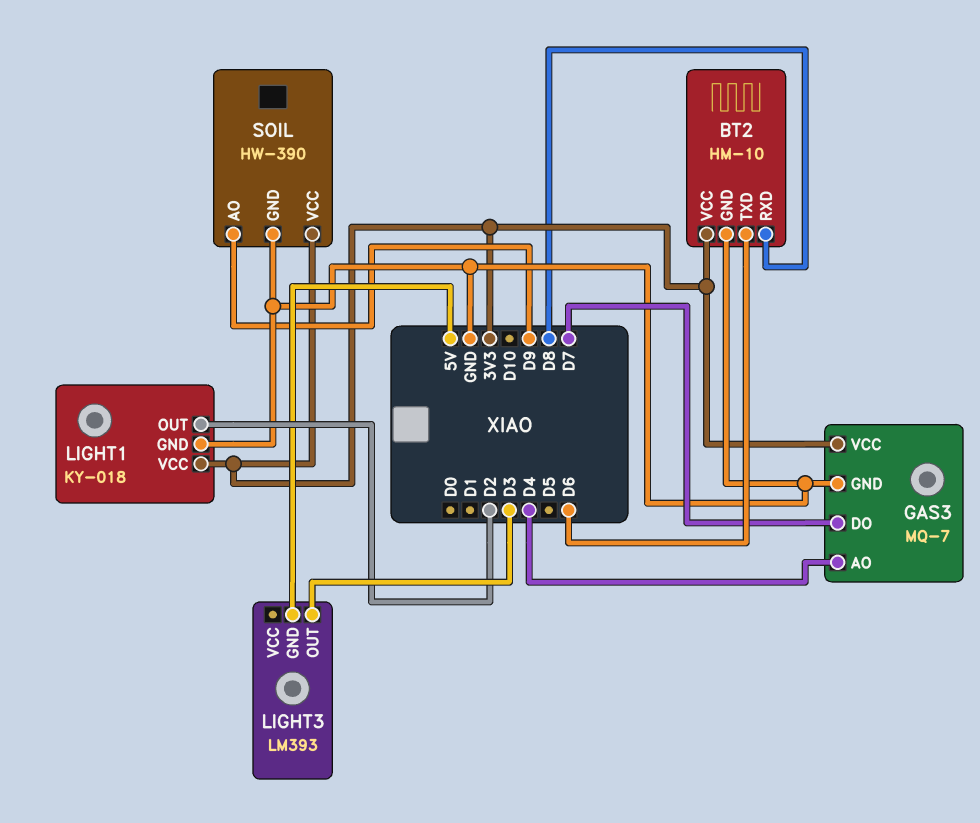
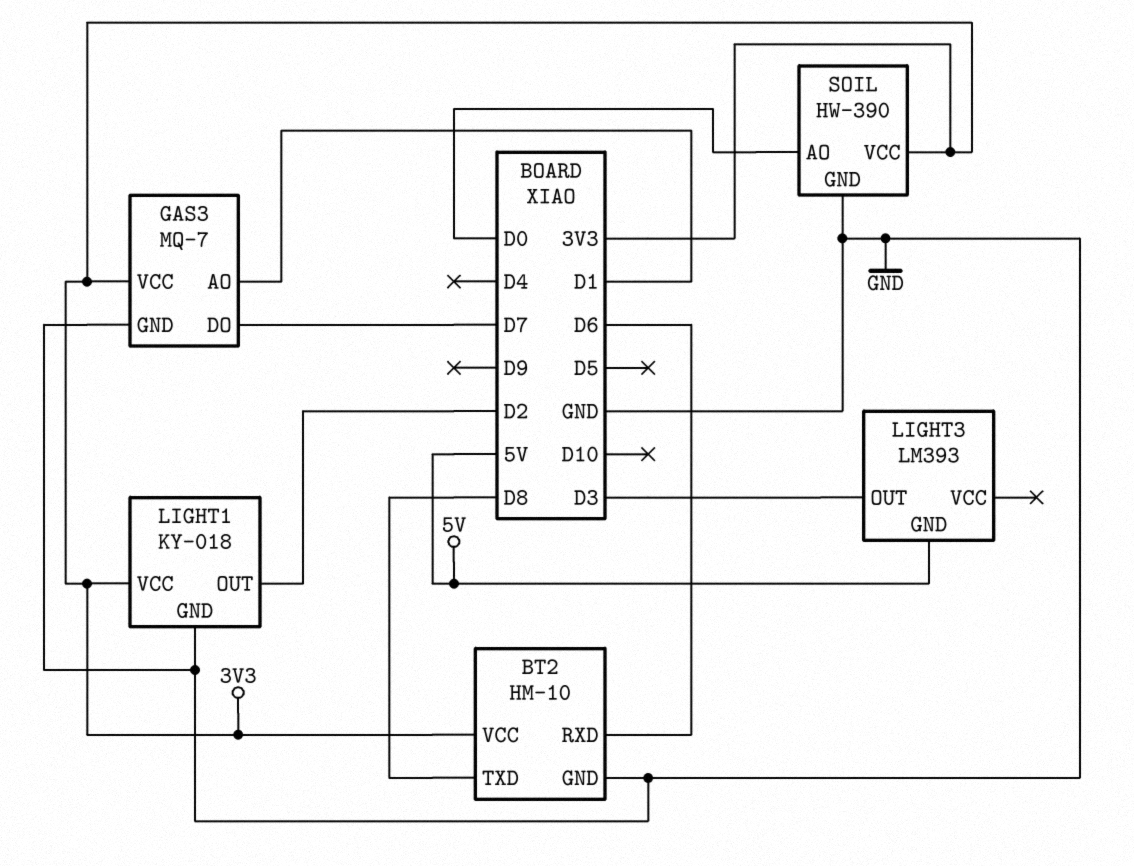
BT2 pin RXD: D8 -> D6
BT2 pin TXD: D6 -> D8
GAS3 pin AO: D4 -> D1
SOIL pin AO: D9 -> D0

